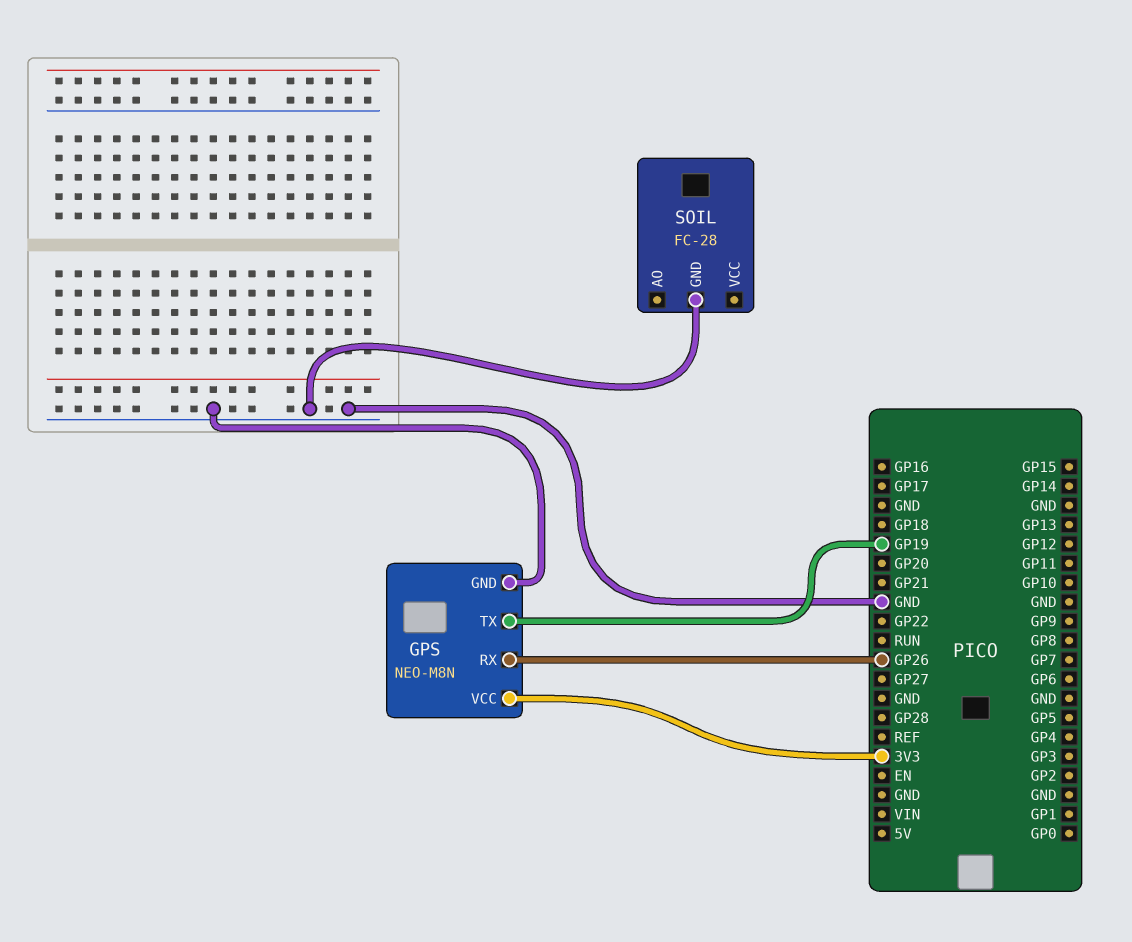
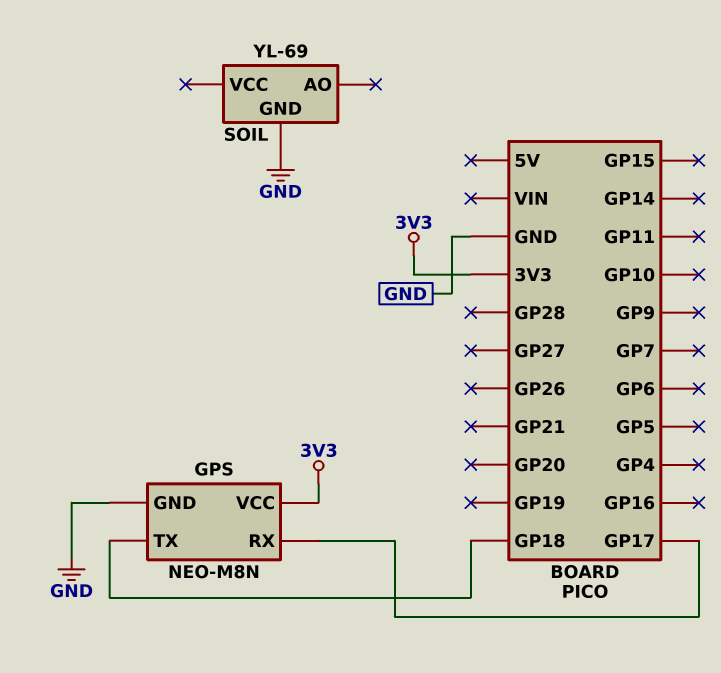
GPS pin RX: GP26 -> GP17
GPS pin TX: GP19 -> GP18
SOIL: FC-28 -> YL-69

